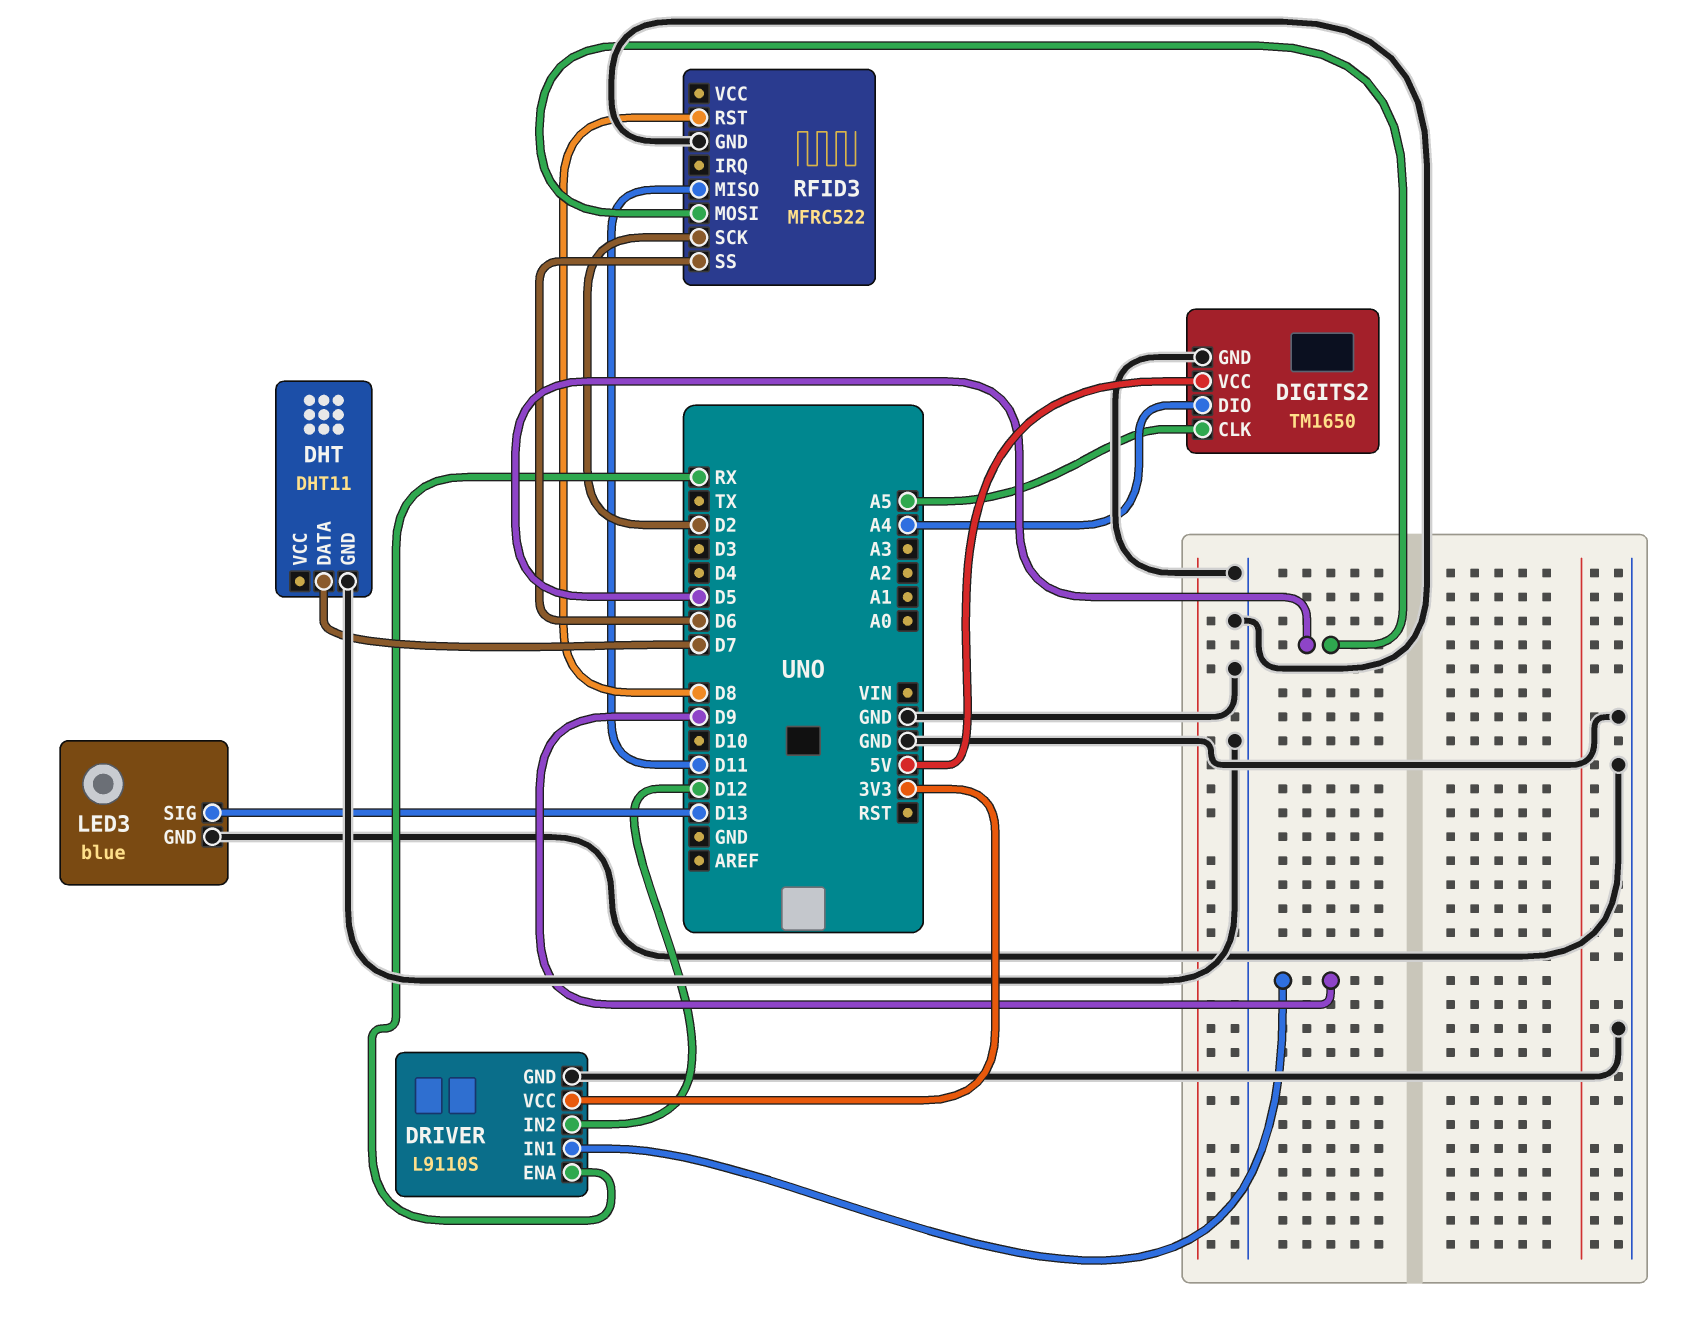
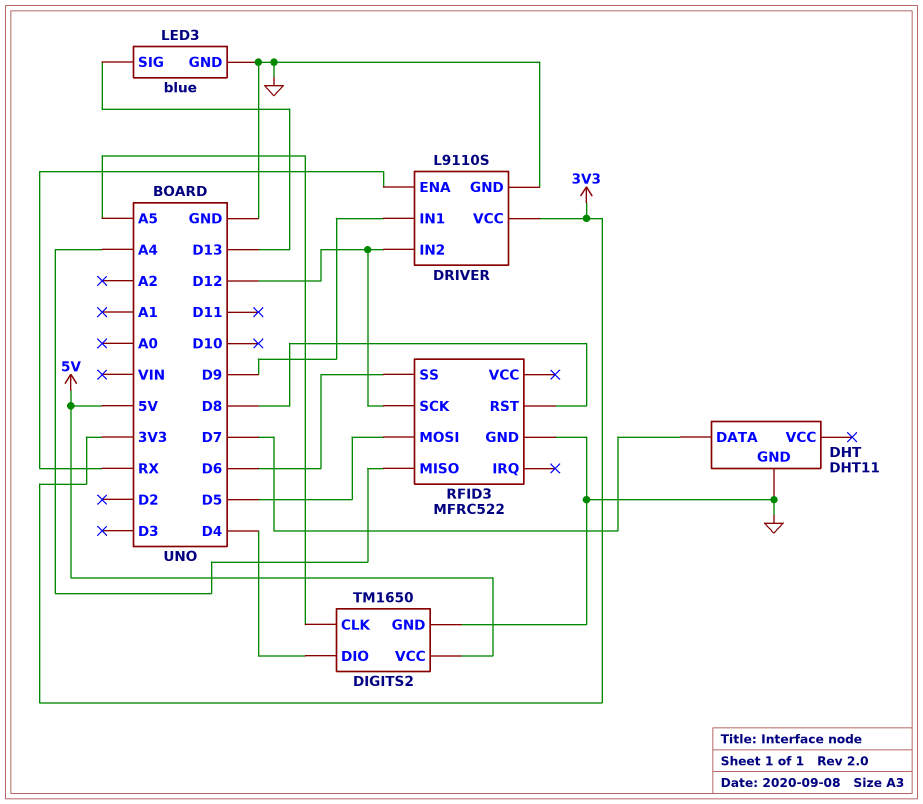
DIGITS2 pin DIO: A4 -> D4
RFID3 pin MISO: D11 -> A4
RFID3 pin SCK: D2 -> D12

